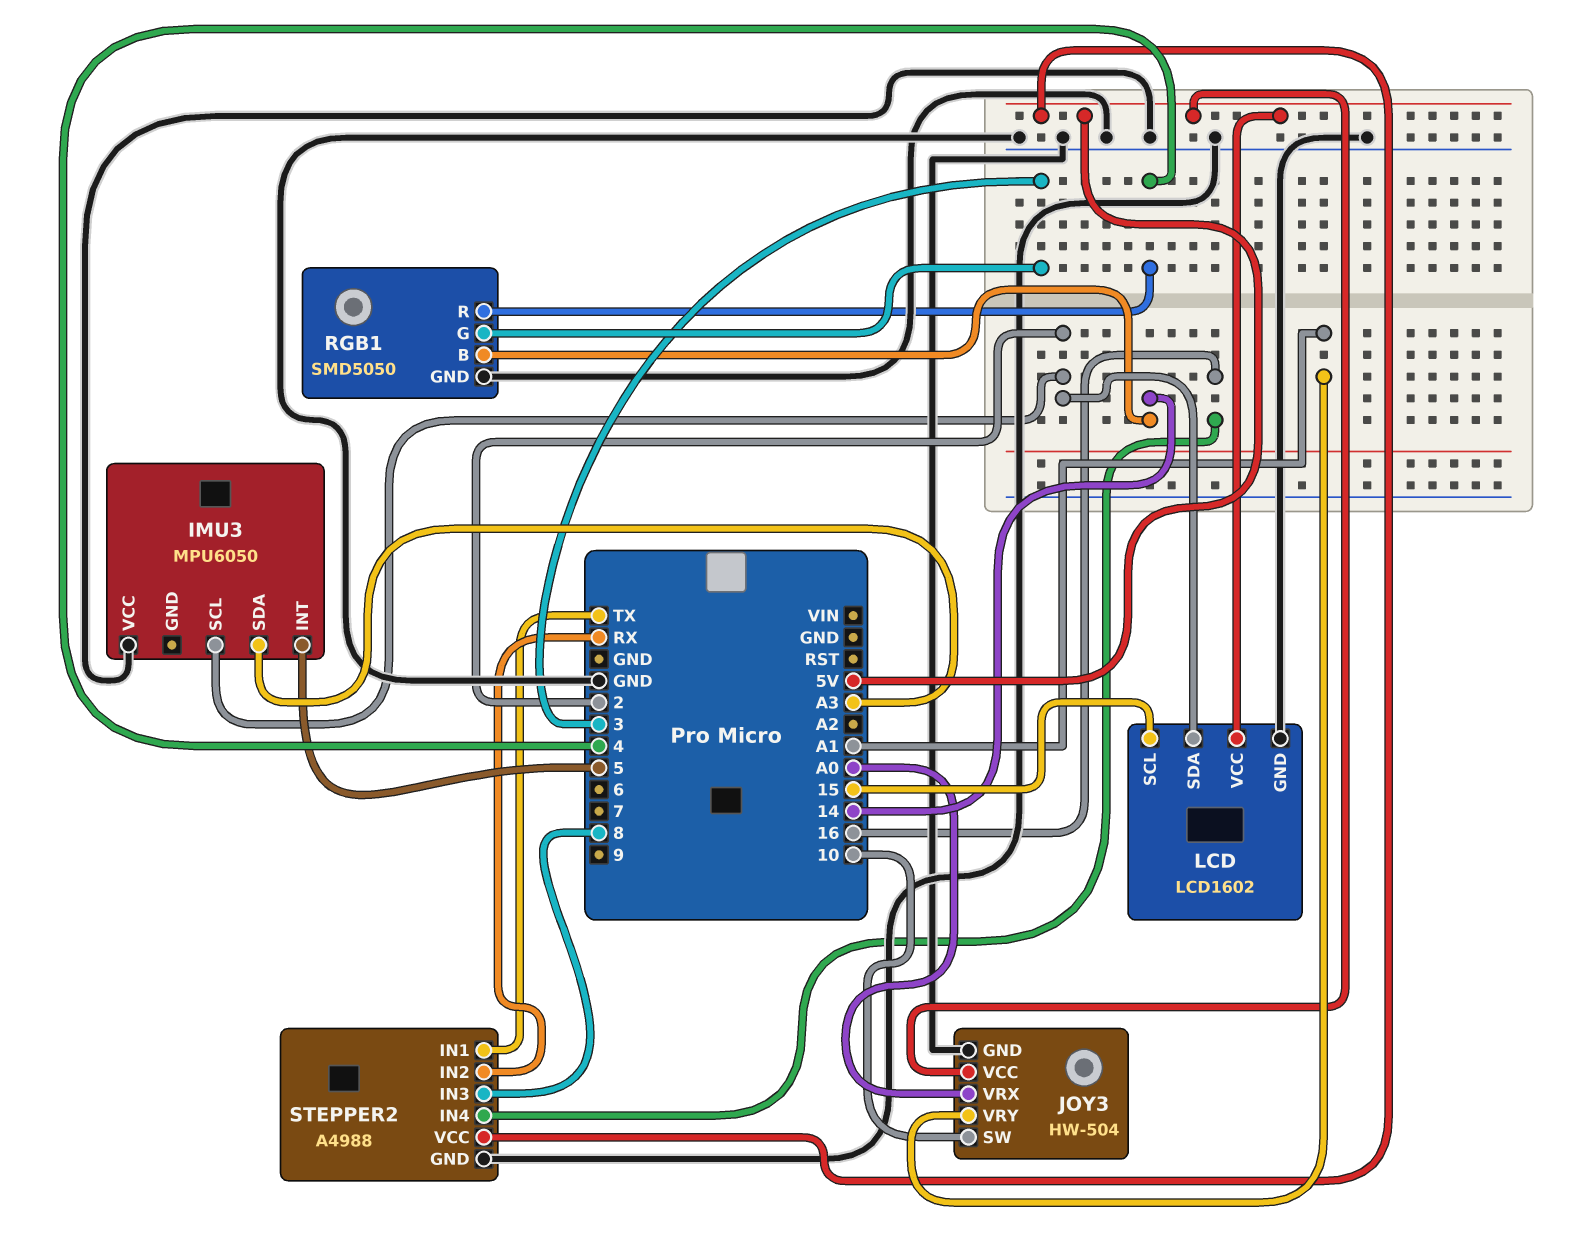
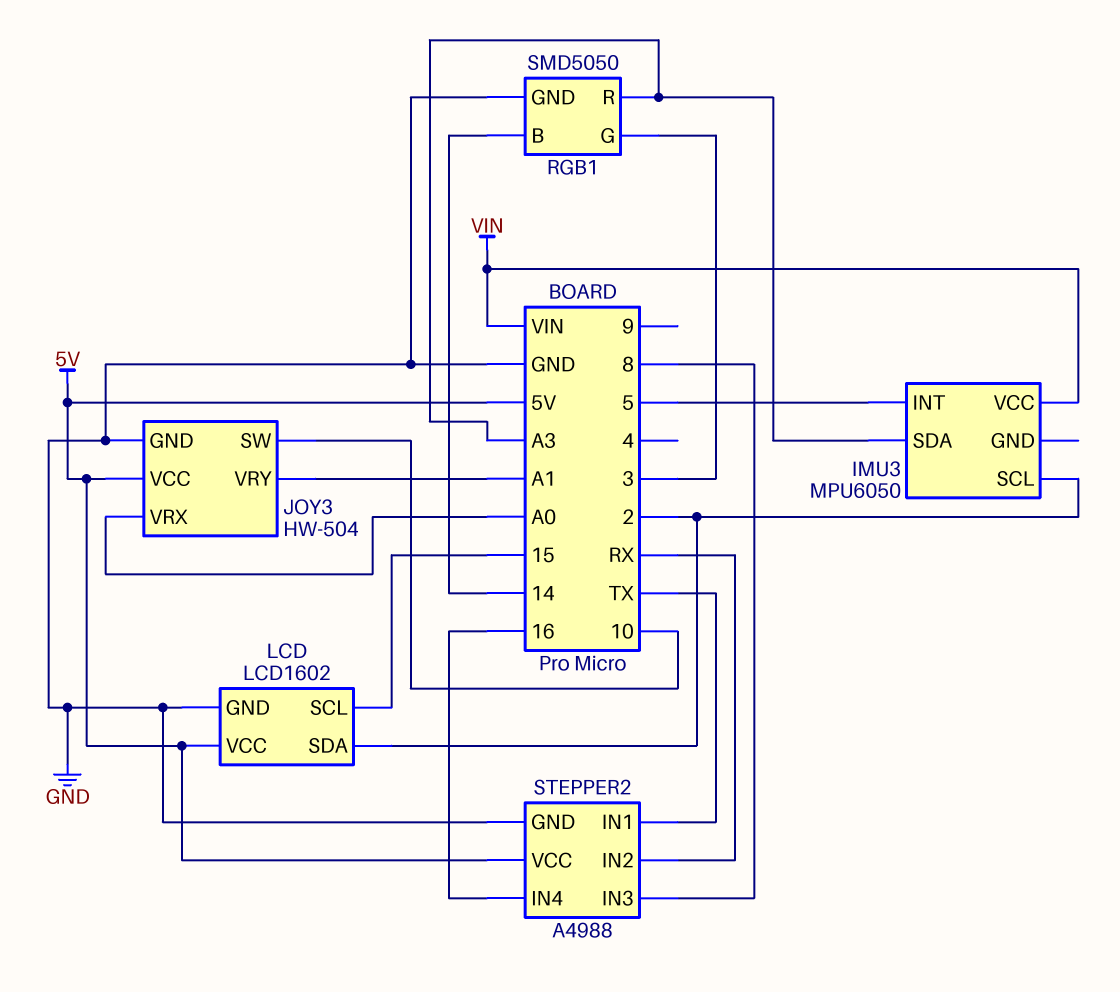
IMU3 pin VCC: GND -> VIN
RGB1 pin R: 4 -> A3

